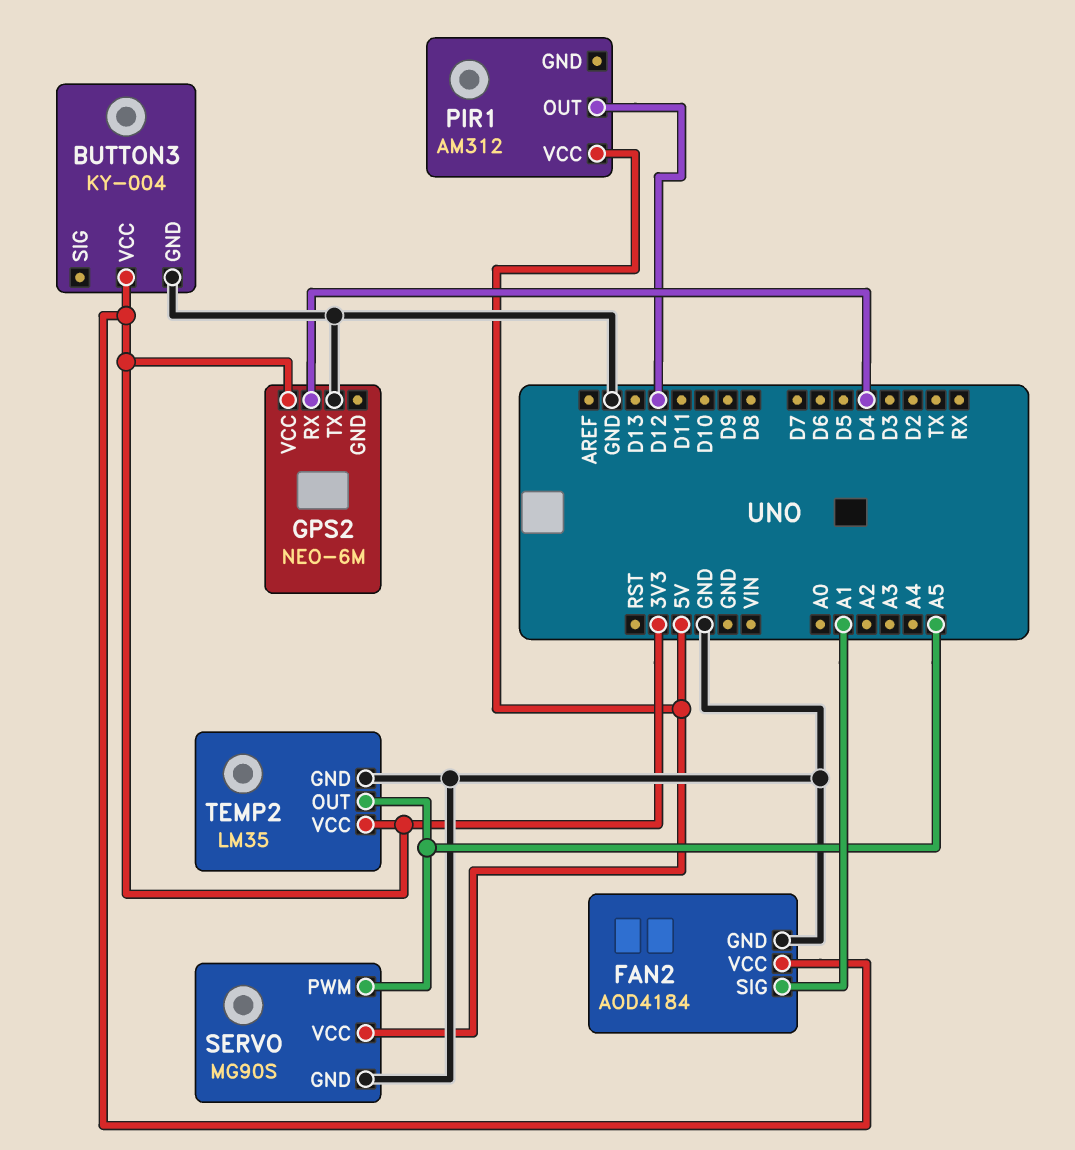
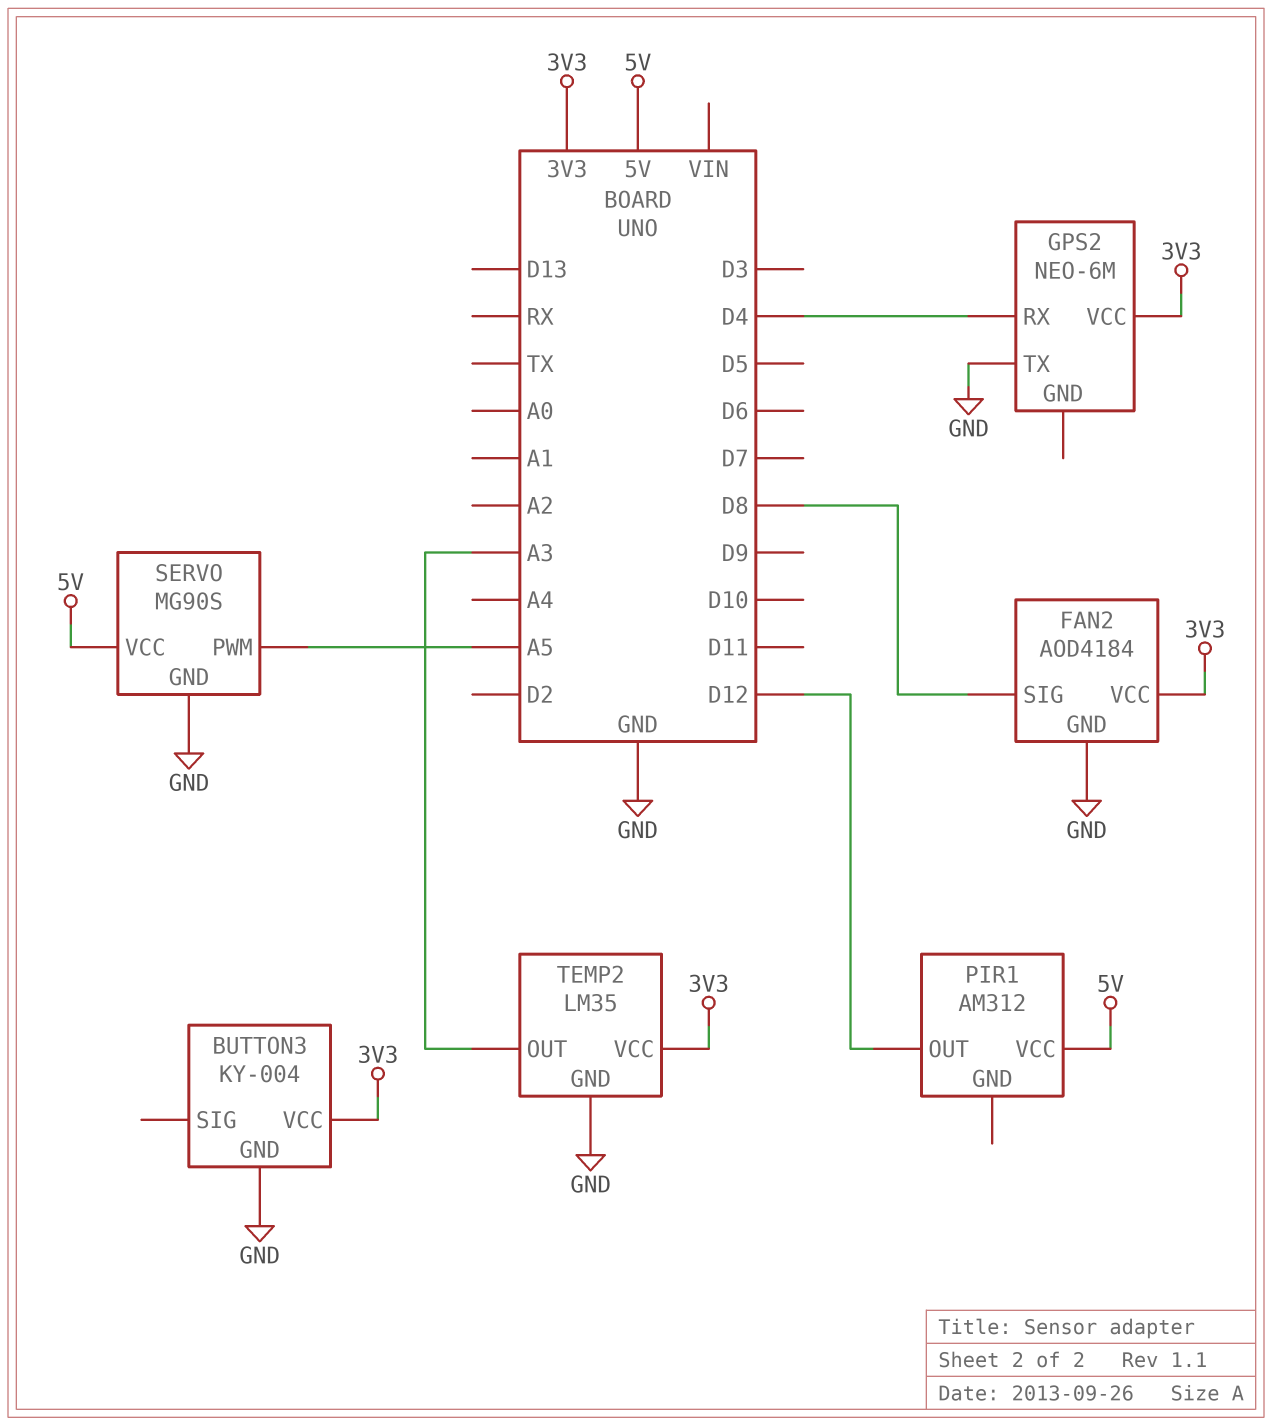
FAN2 pin SIG: A1 -> D8
TEMP2 pin OUT: A5 -> A3

